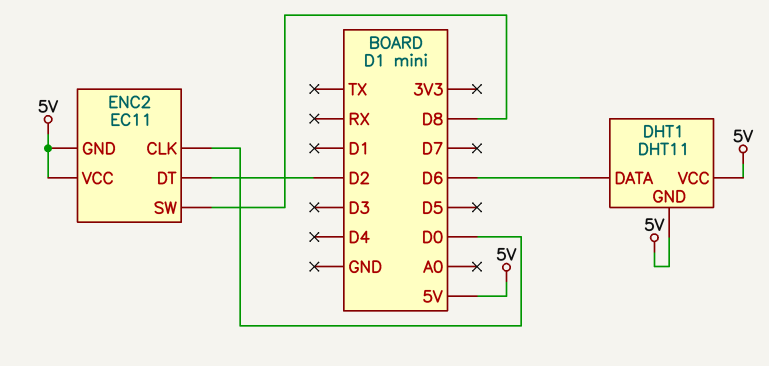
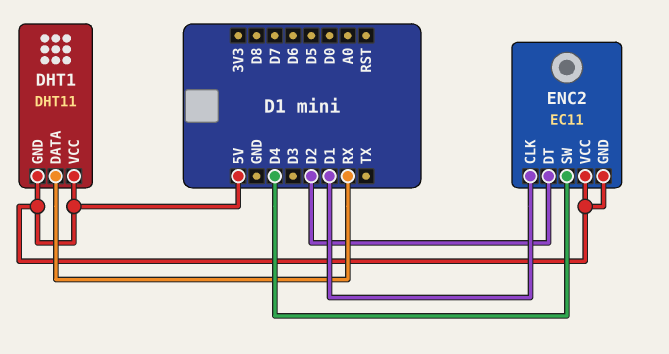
DHT1 pin DATA: D6 -> RX
ENC2 pin CLK: D0 -> D1
ENC2 pin SW: D8 -> D4

